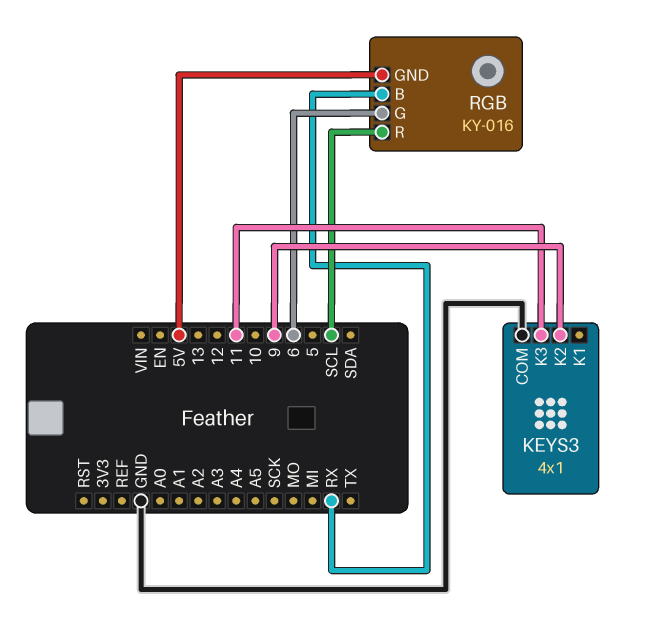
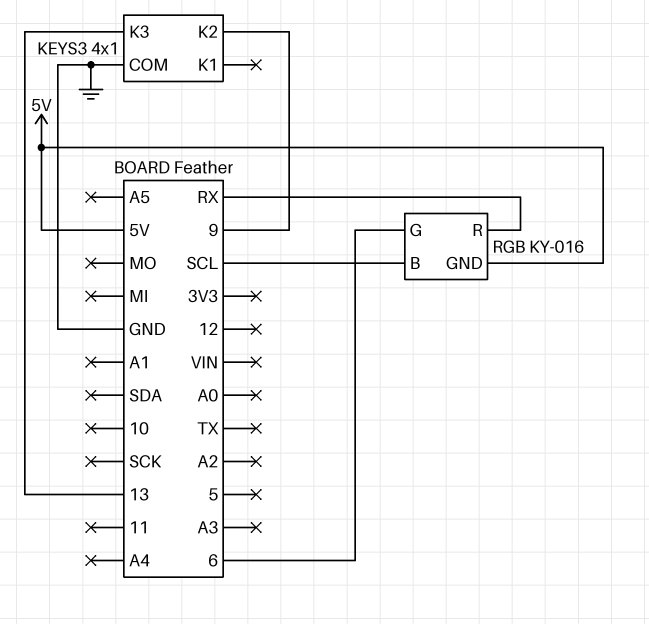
KEYS3 pin K3: 11 -> 13
RGB pin B: RX -> SCL
RGB pin R: SCL -> RX

